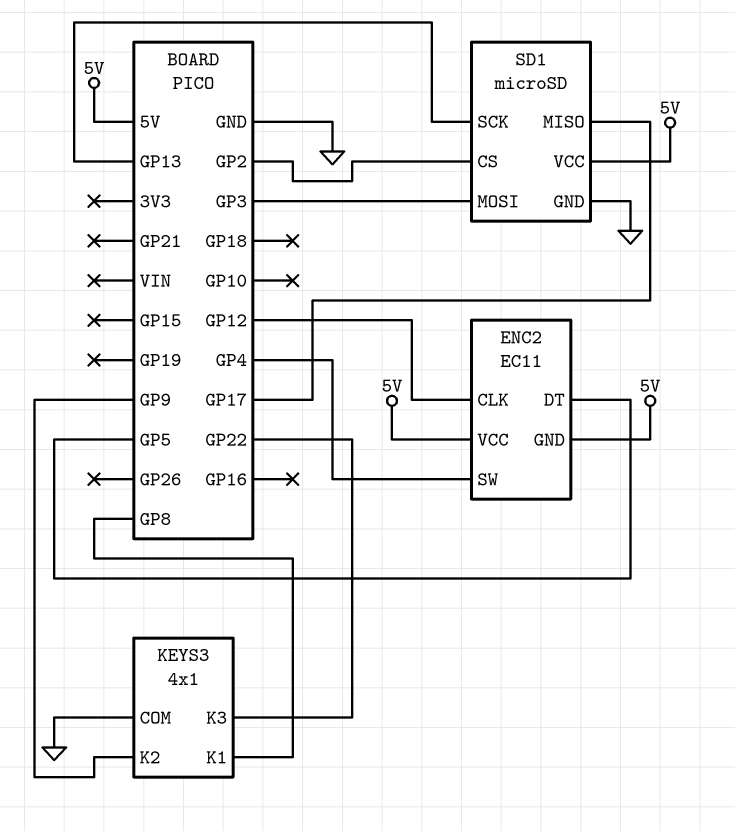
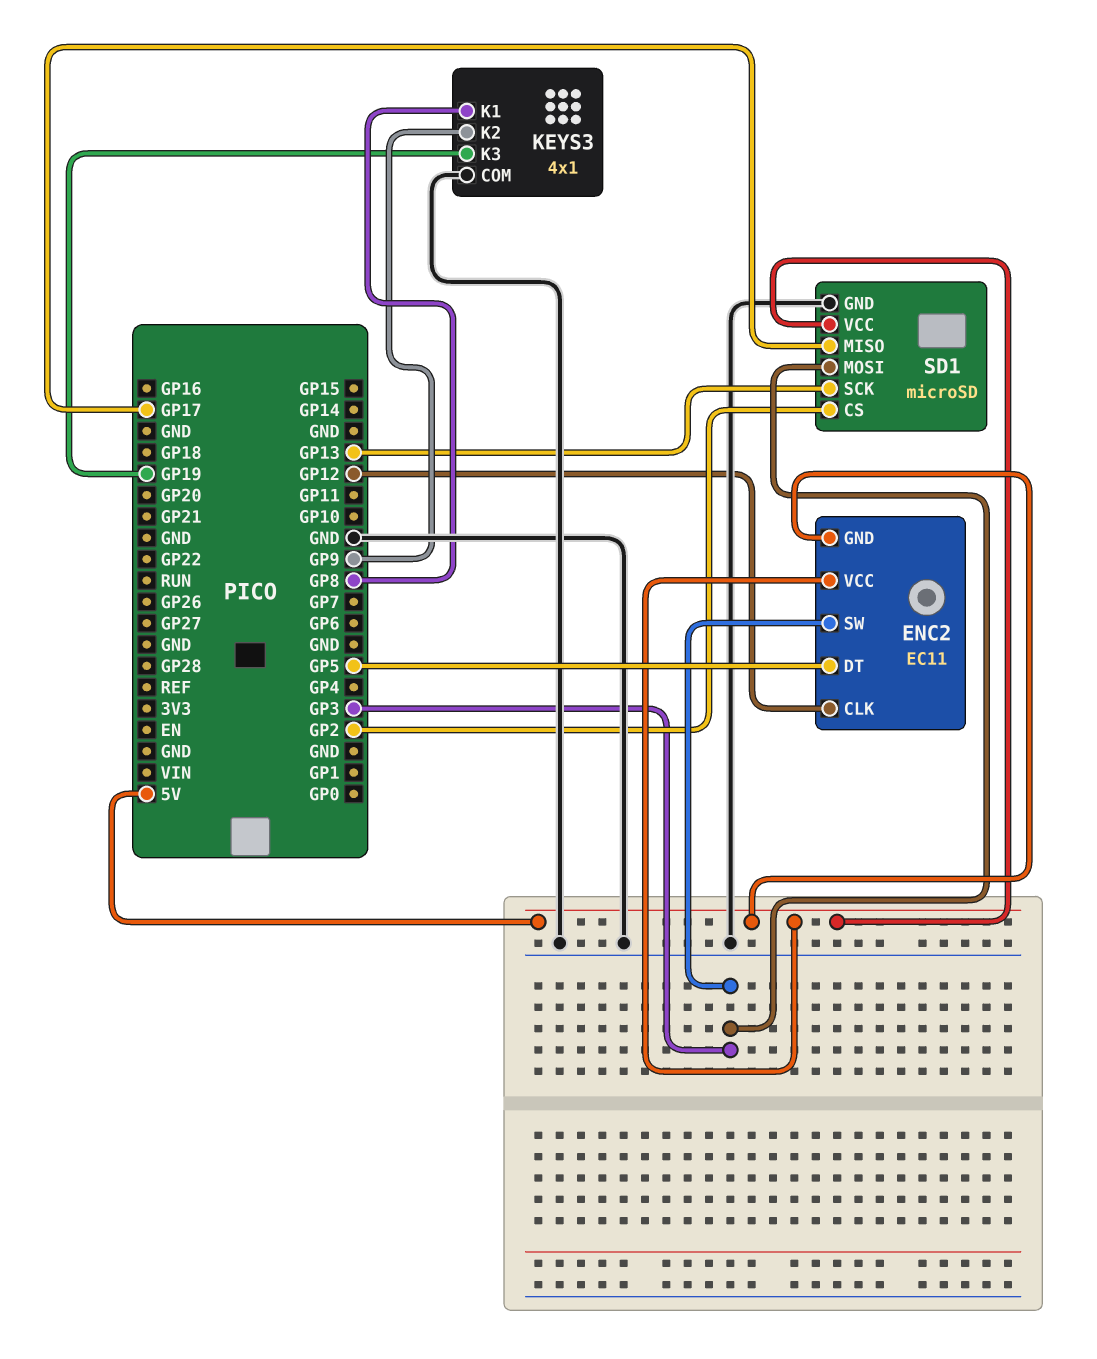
ENC2 pin SW: GP4 -> GP3
KEYS3 pin K3: GP22 -> GP19

